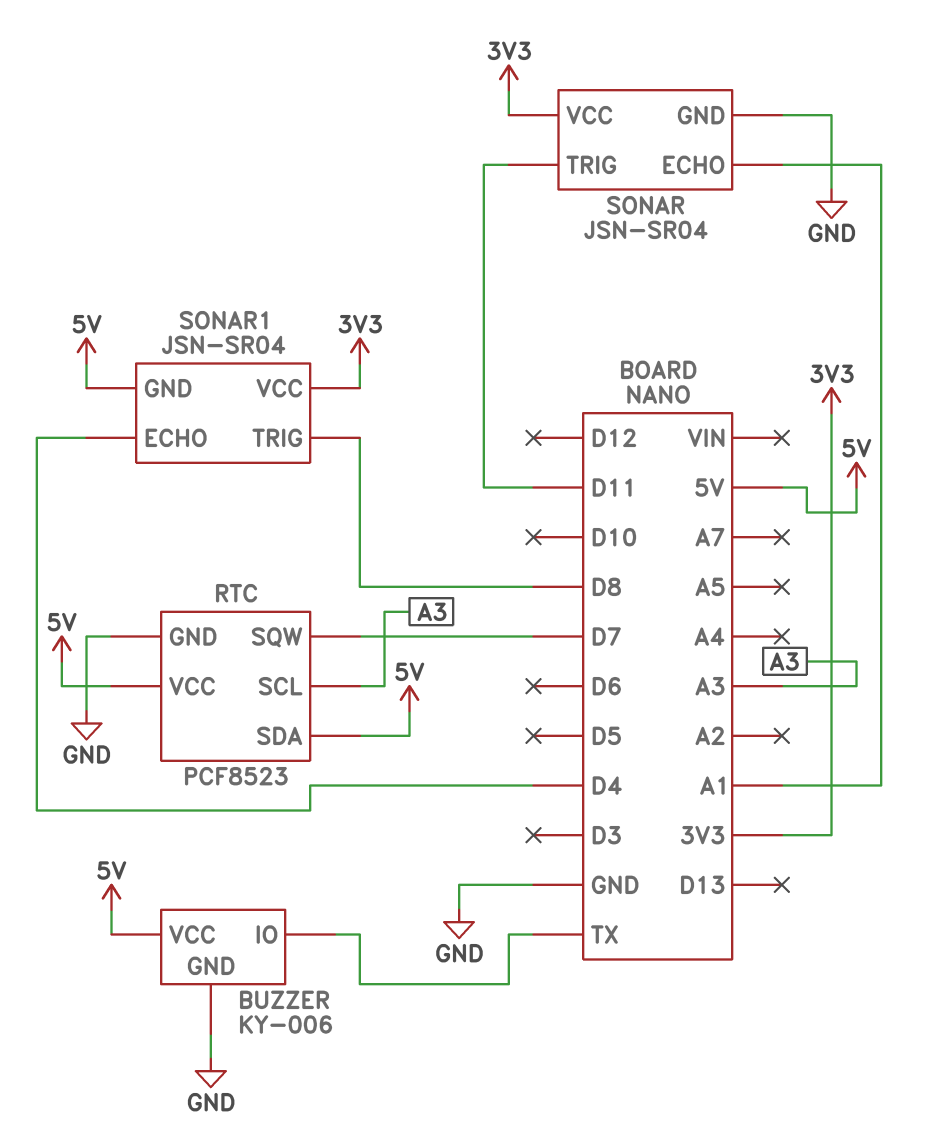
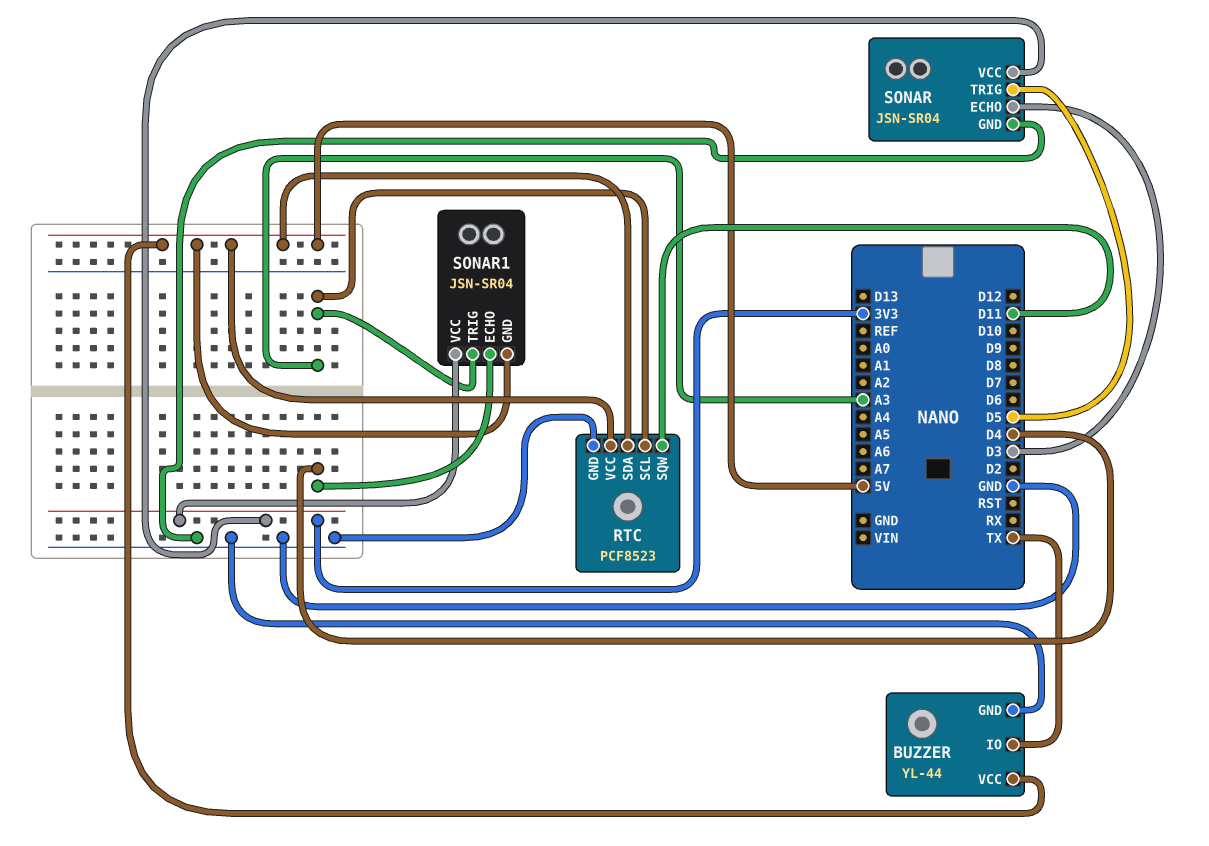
BUZZER: KY-006 -> YL-44
RTC pin SQW: D7 -> D11
SONAR pin ECHO: A1 -> D3
SONAR pin TRIG: D11 -> D5
SONAR1 pin TRIG: D8 -> A3

